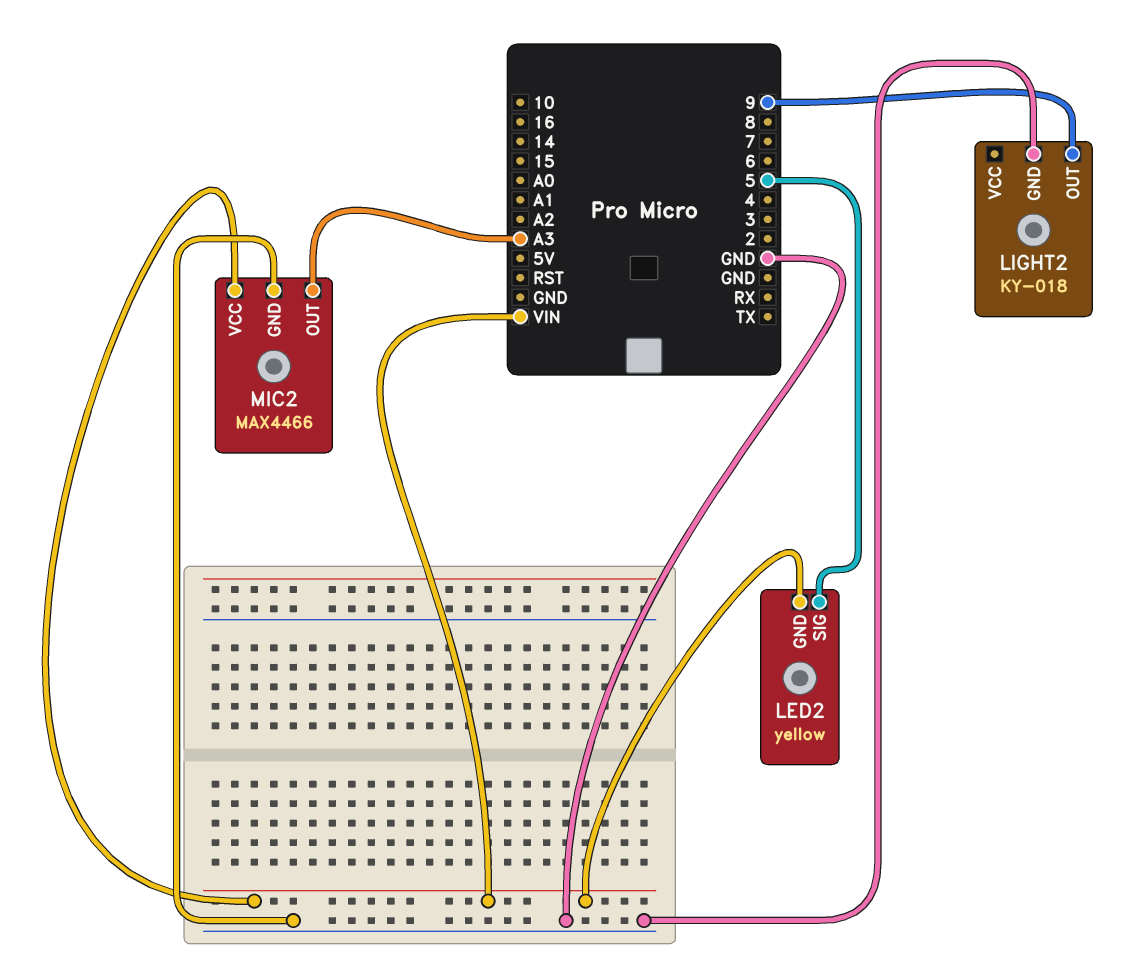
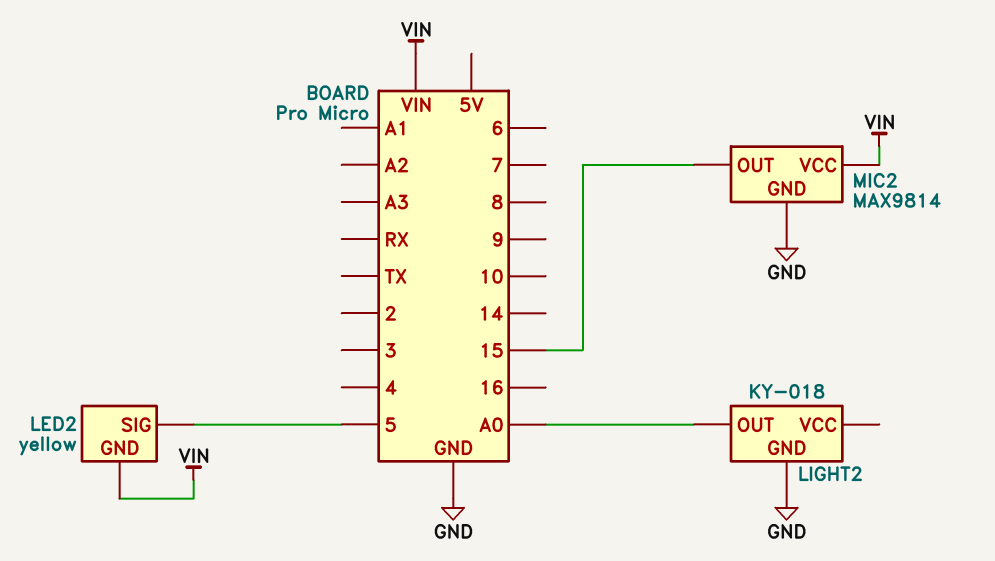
LIGHT2 pin OUT: 9 -> A0
MIC2: MAX4466 -> MAX9814
MIC2 pin OUT: A3 -> 15

